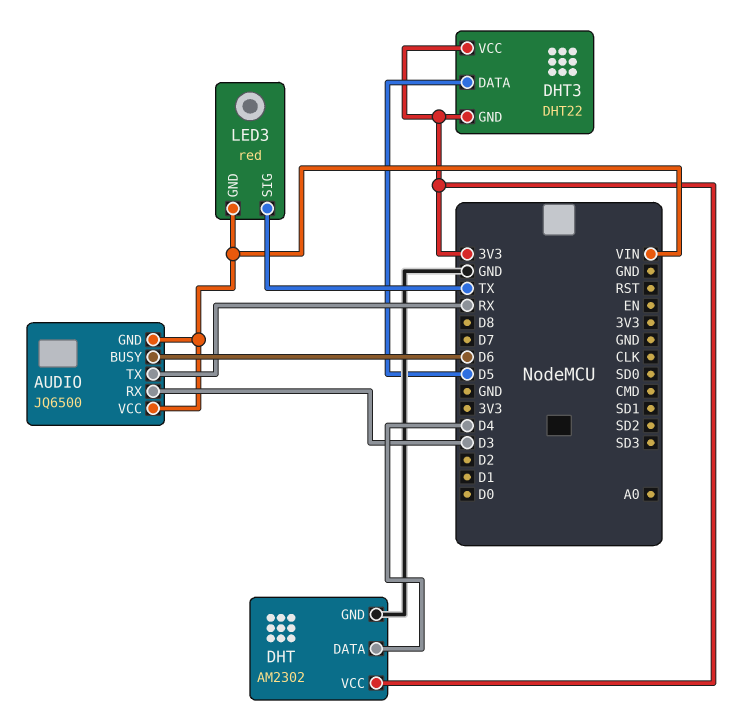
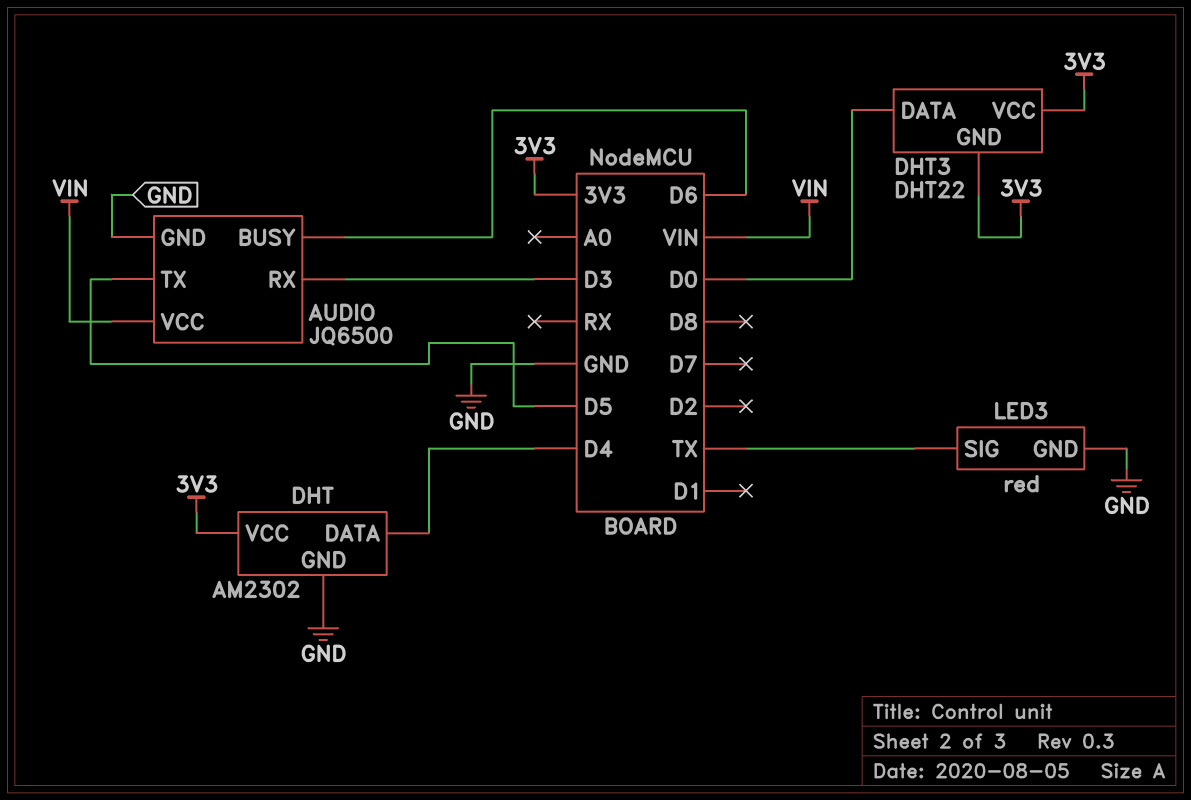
AUDIO pin GND: VIN -> GND
AUDIO pin TX: RX -> D5
DHT3 pin DATA: D5 -> D0
LED3 pin GND: VIN -> GND

